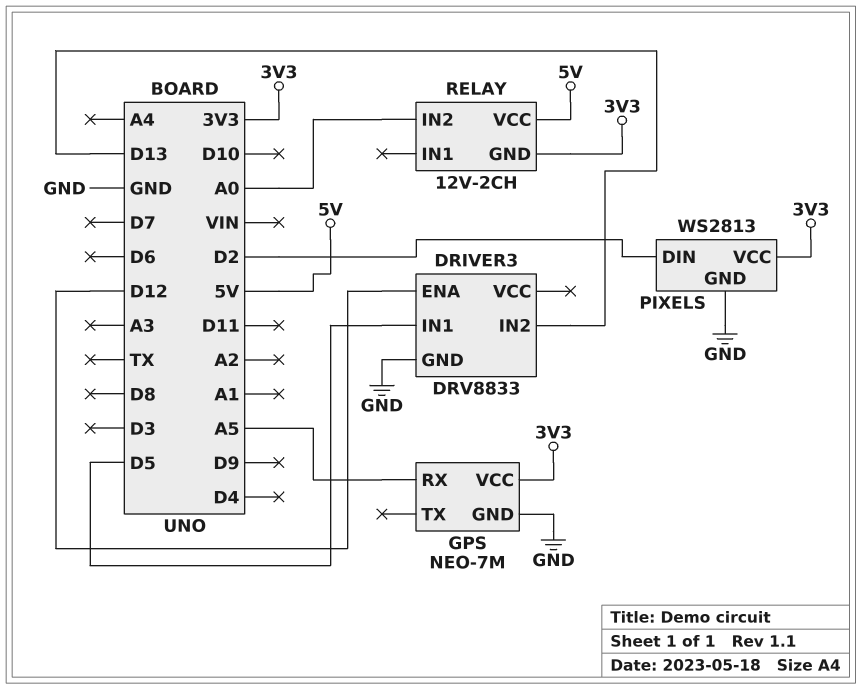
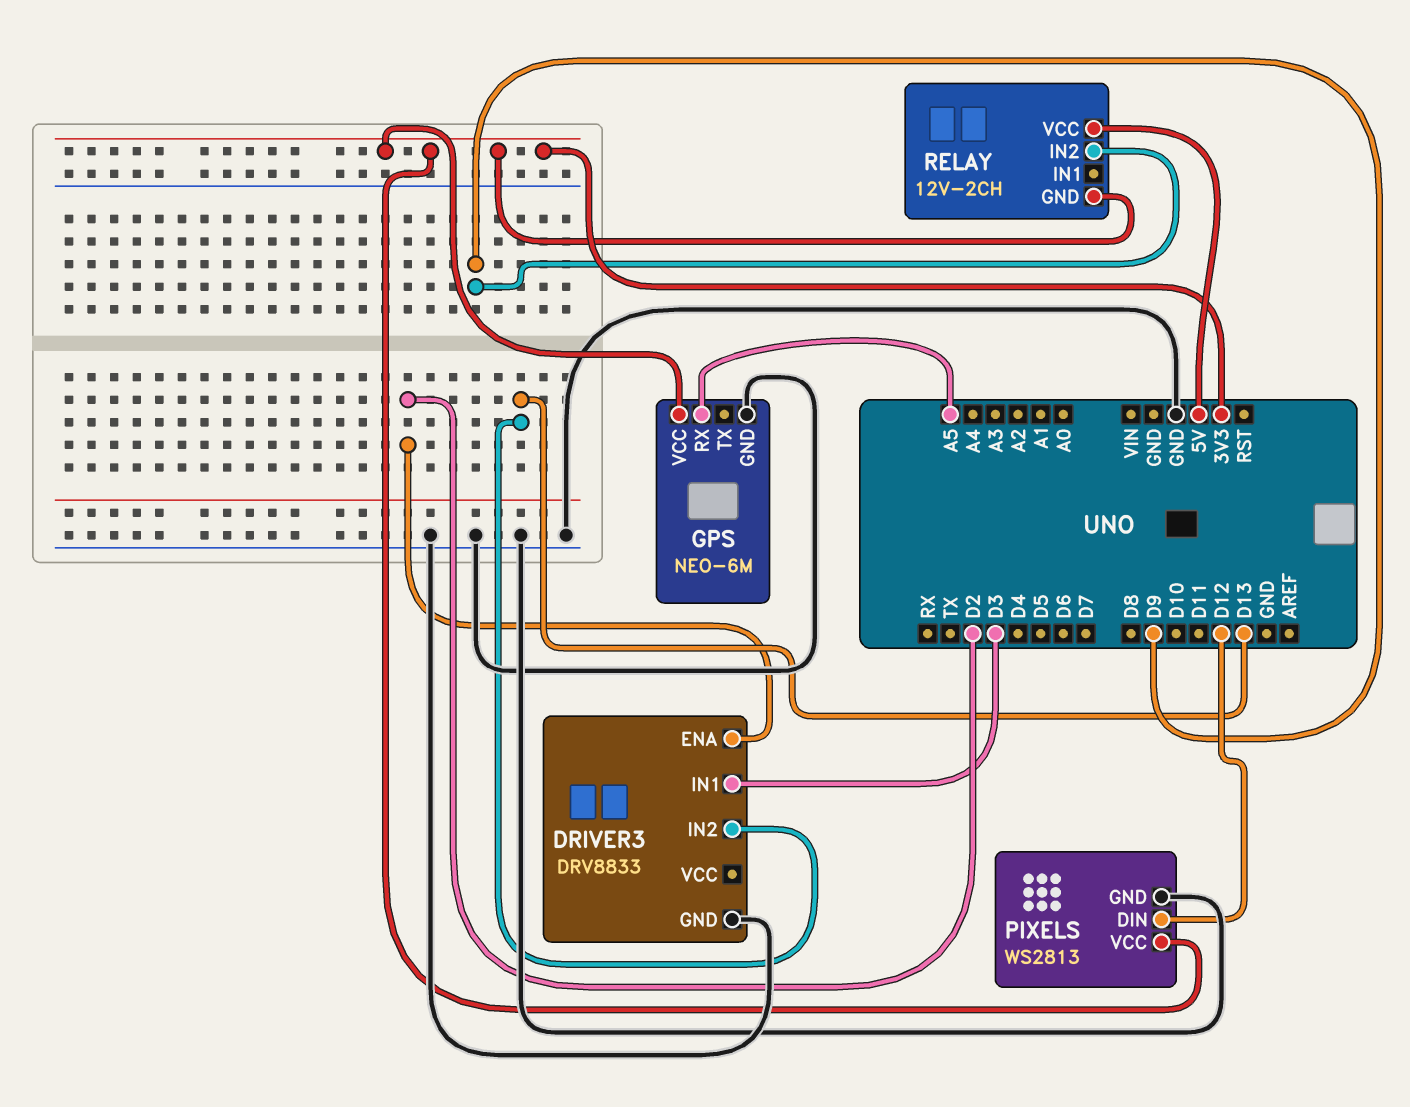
DRIVER3 pin ENA: D12 -> D2
DRIVER3 pin IN1: D5 -> D3
GPS: NEO-7M -> NEO-6M
PIXELS pin DIN: D2 -> D12
RELAY pin IN2: A0 -> D9

